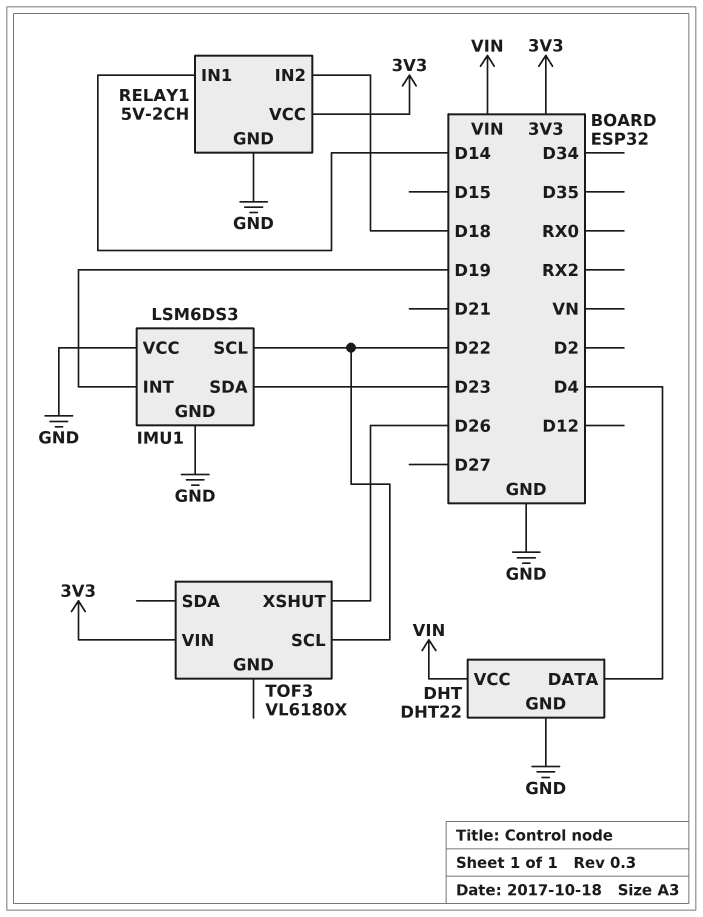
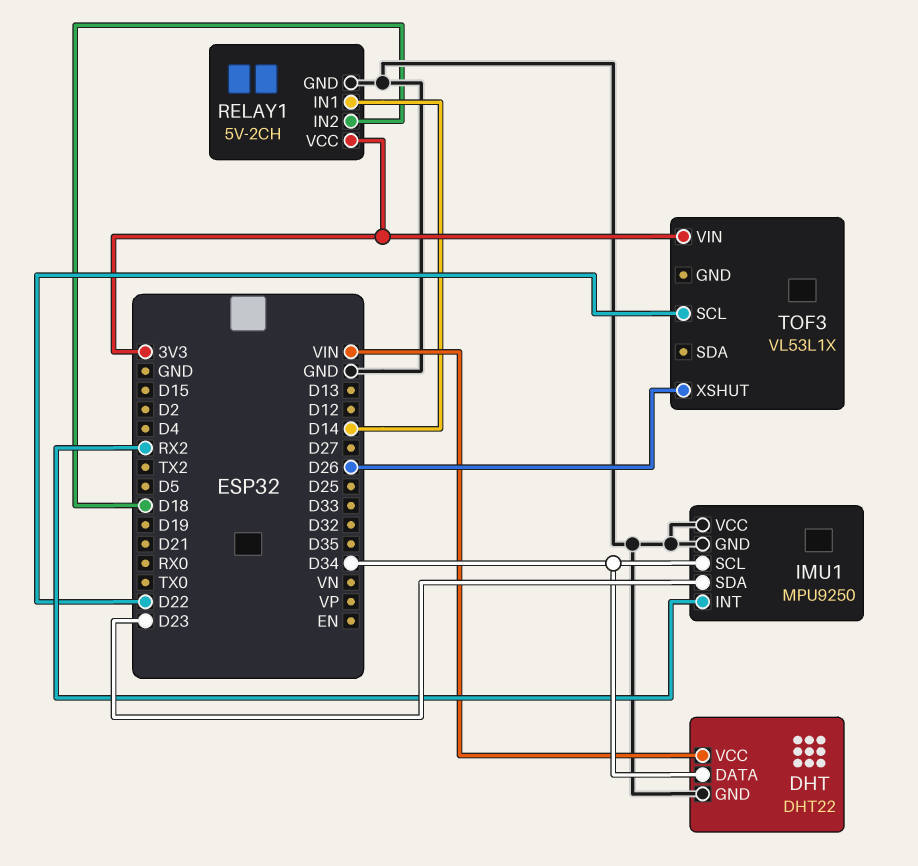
DHT pin DATA: D4 -> D34
IMU1: LSM6DS3 -> MPU9250
IMU1 pin INT: D19 -> RX2
IMU1 pin SCL: D22 -> D34
TOF3: VL6180X -> VL53L1X

